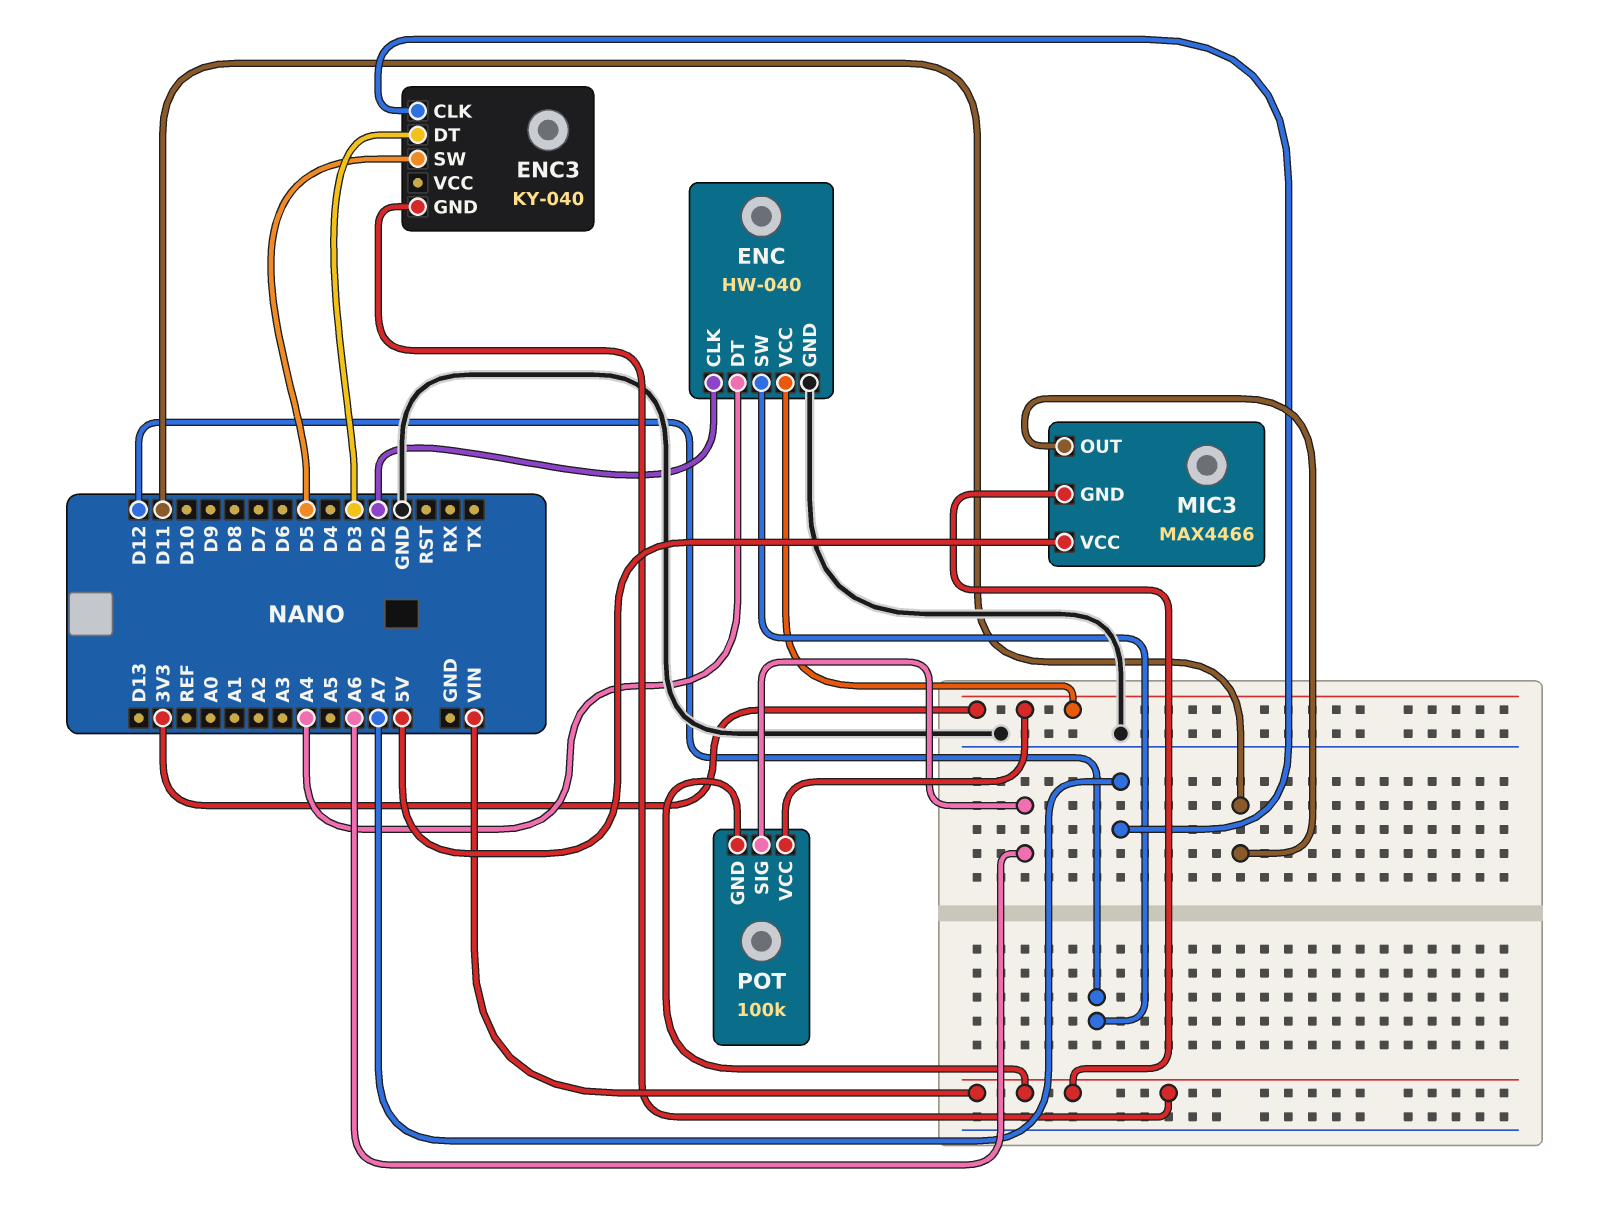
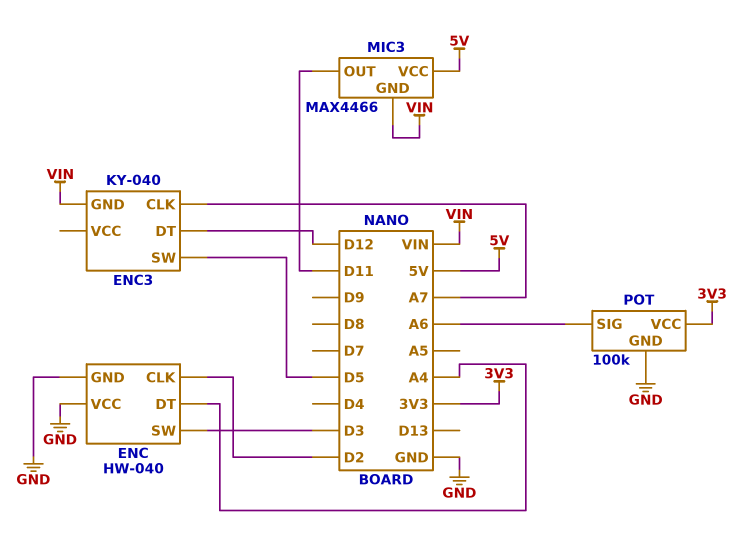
ENC pin SW: D12 -> D3
ENC pin VCC: 3V3 -> GND
ENC3 pin DT: D3 -> D12
POT pin GND: VIN -> GND

